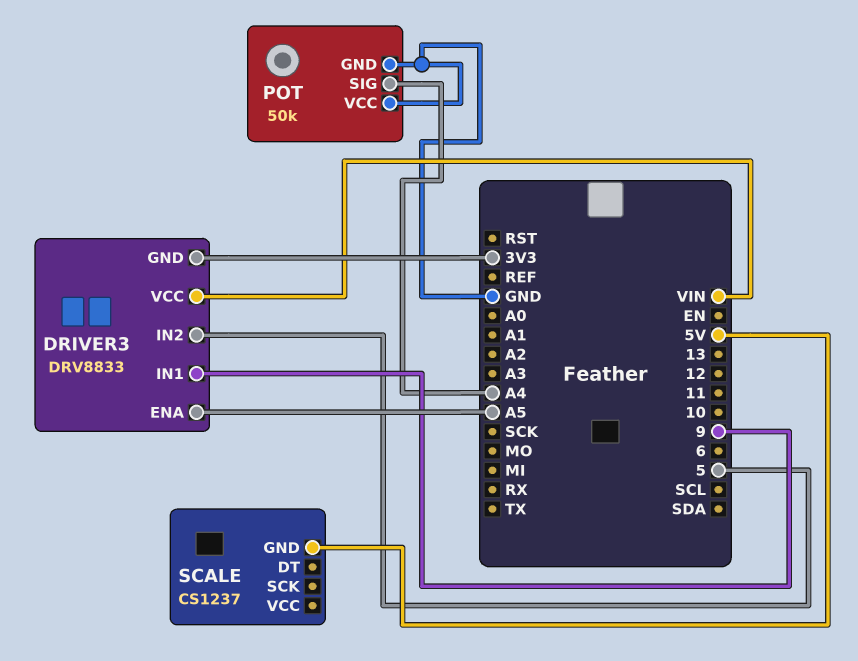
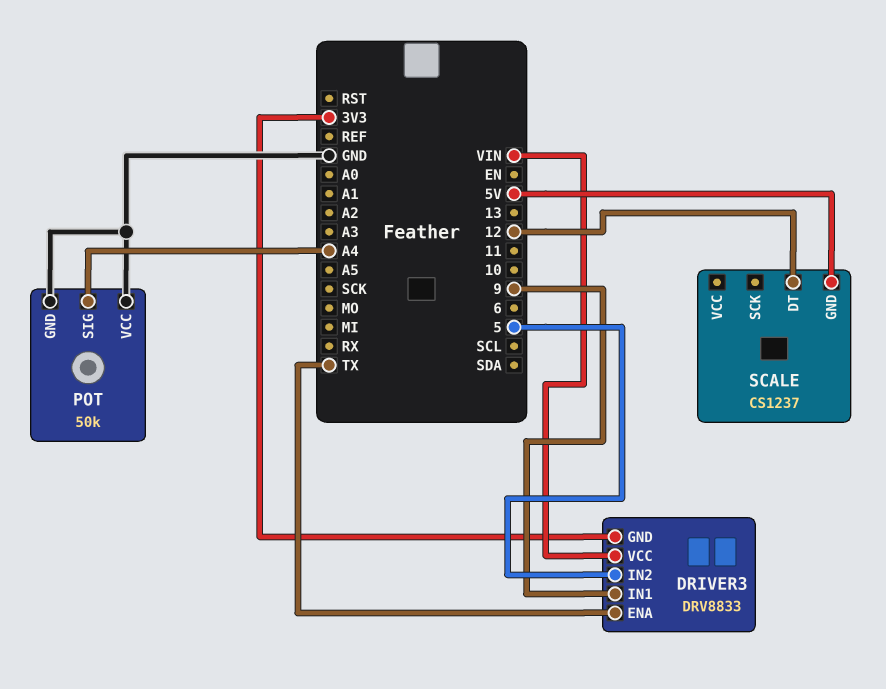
DRIVER3 pin ENA: A5 -> TX
SCALE pin DT: none -> 12

